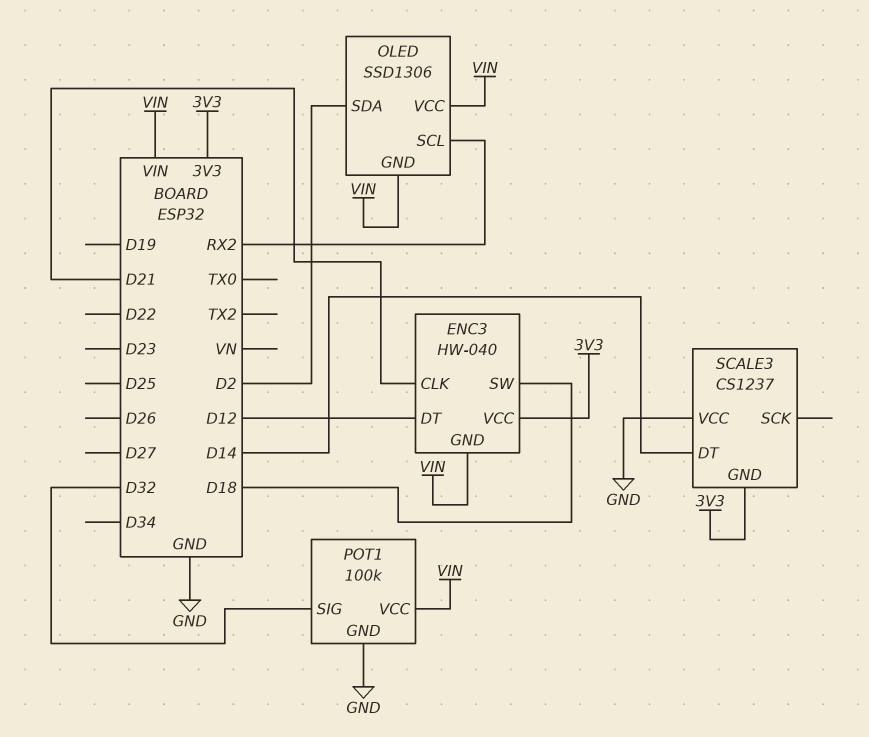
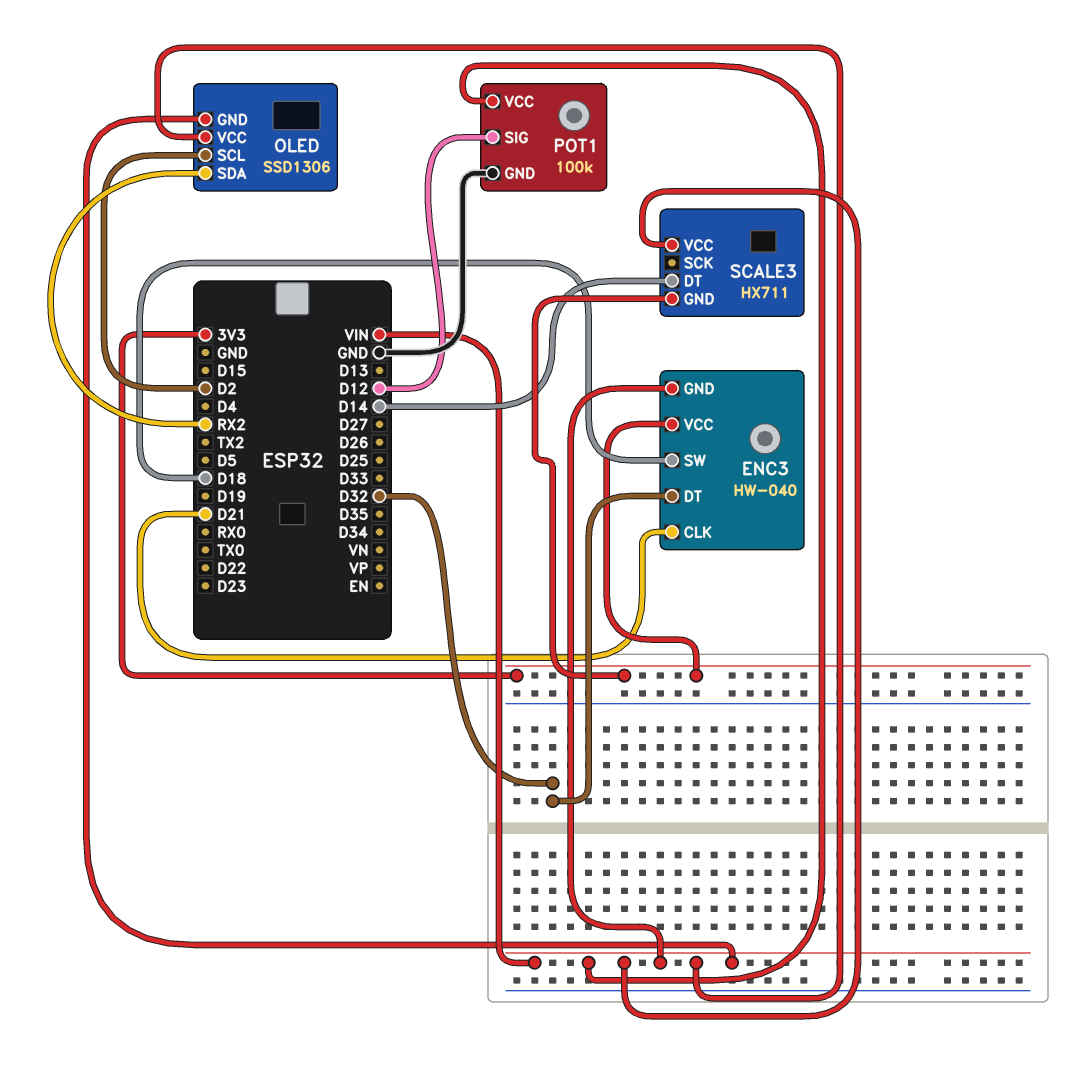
ENC3 pin DT: D12 -> D32
OLED pin SCL: RX2 -> D2
OLED pin SDA: D2 -> RX2
POT1 pin SIG: D32 -> D12
SCALE3: CS1237 -> HX711
SCALE3 pin VCC: GND -> VIN

